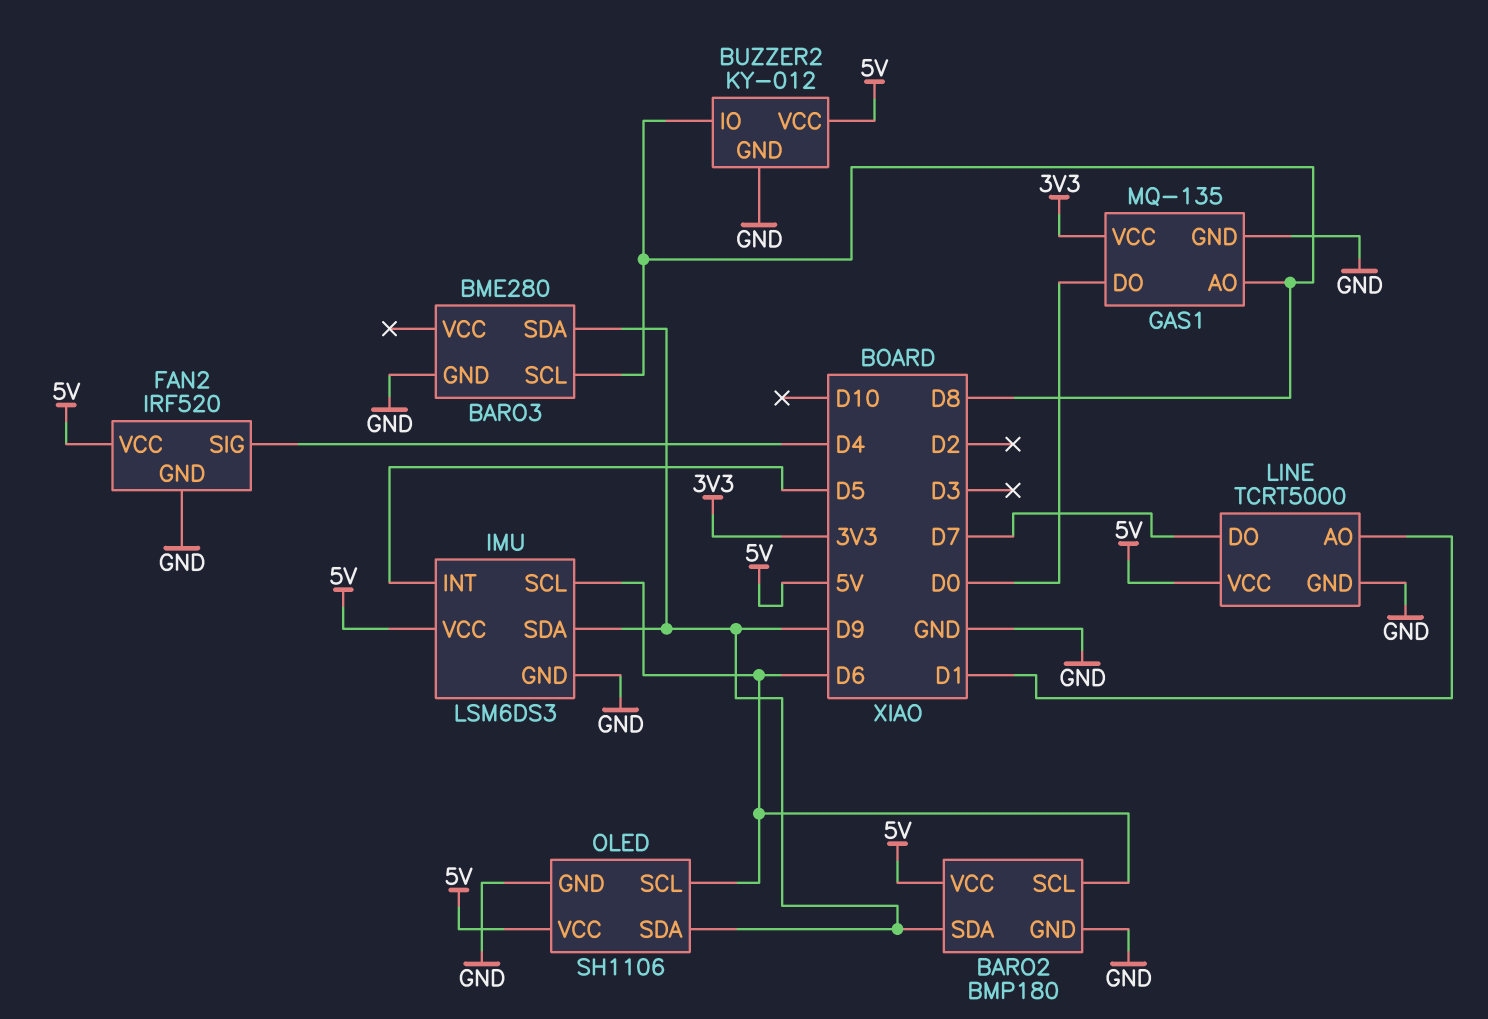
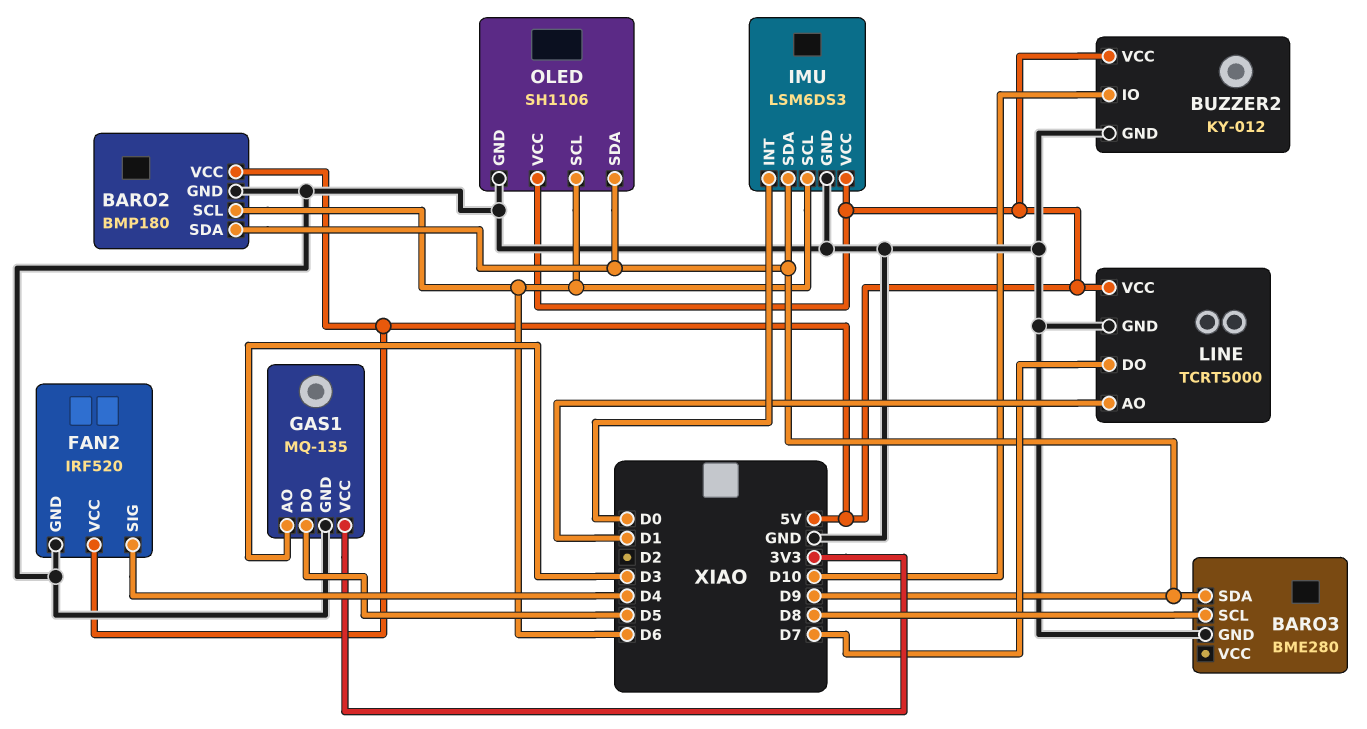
BUZZER2 pin IO: D8 -> D10
GAS1 pin AO: D8 -> D3
GAS1 pin DO: D0 -> D5
IMU pin INT: D5 -> D0

